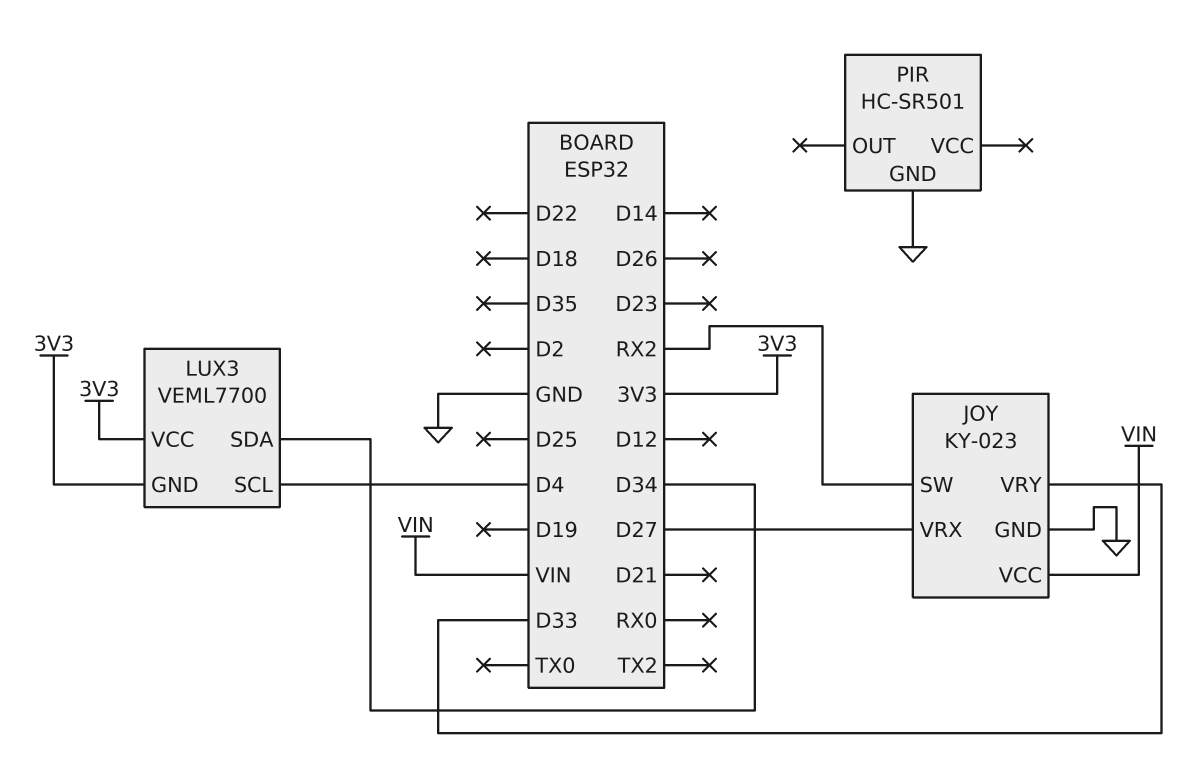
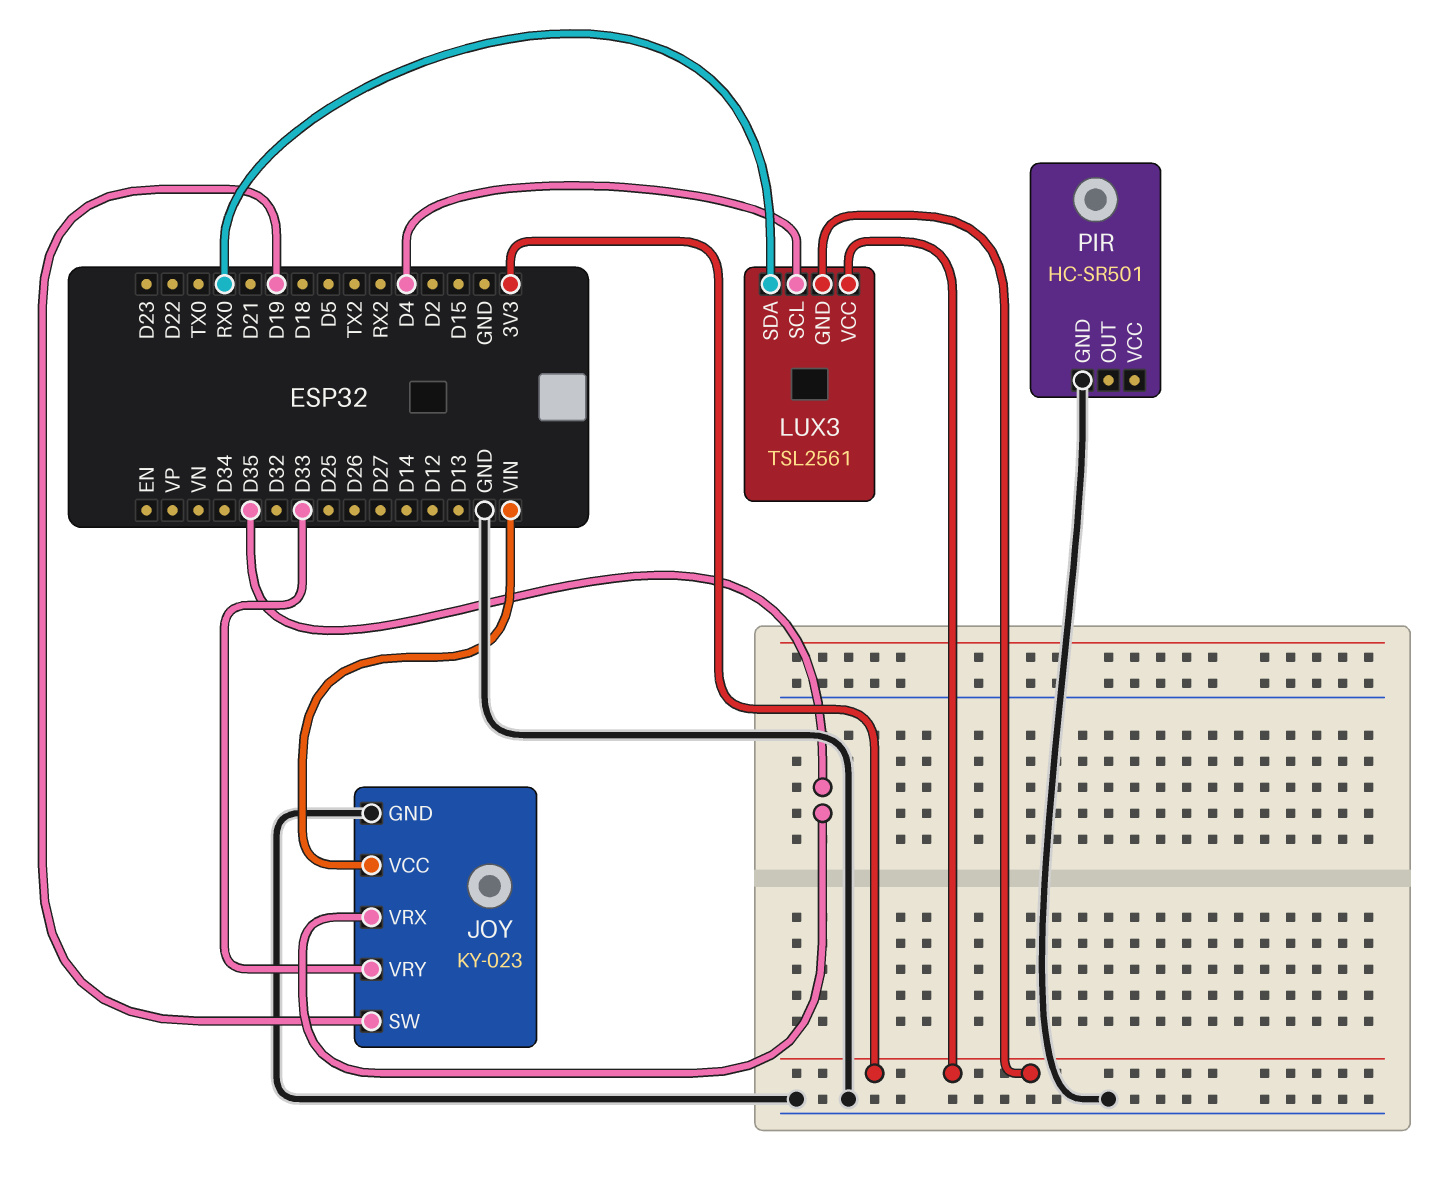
JOY pin SW: RX2 -> D19
JOY pin VRX: D27 -> D35
LUX3: VEML7700 -> TSL2561
LUX3 pin SDA: D34 -> RX0

